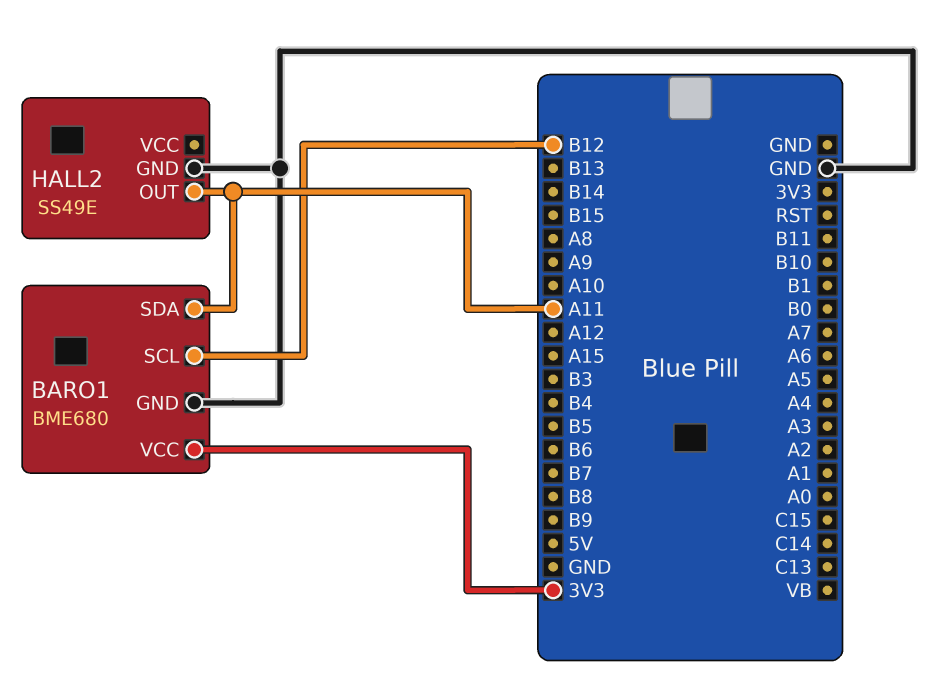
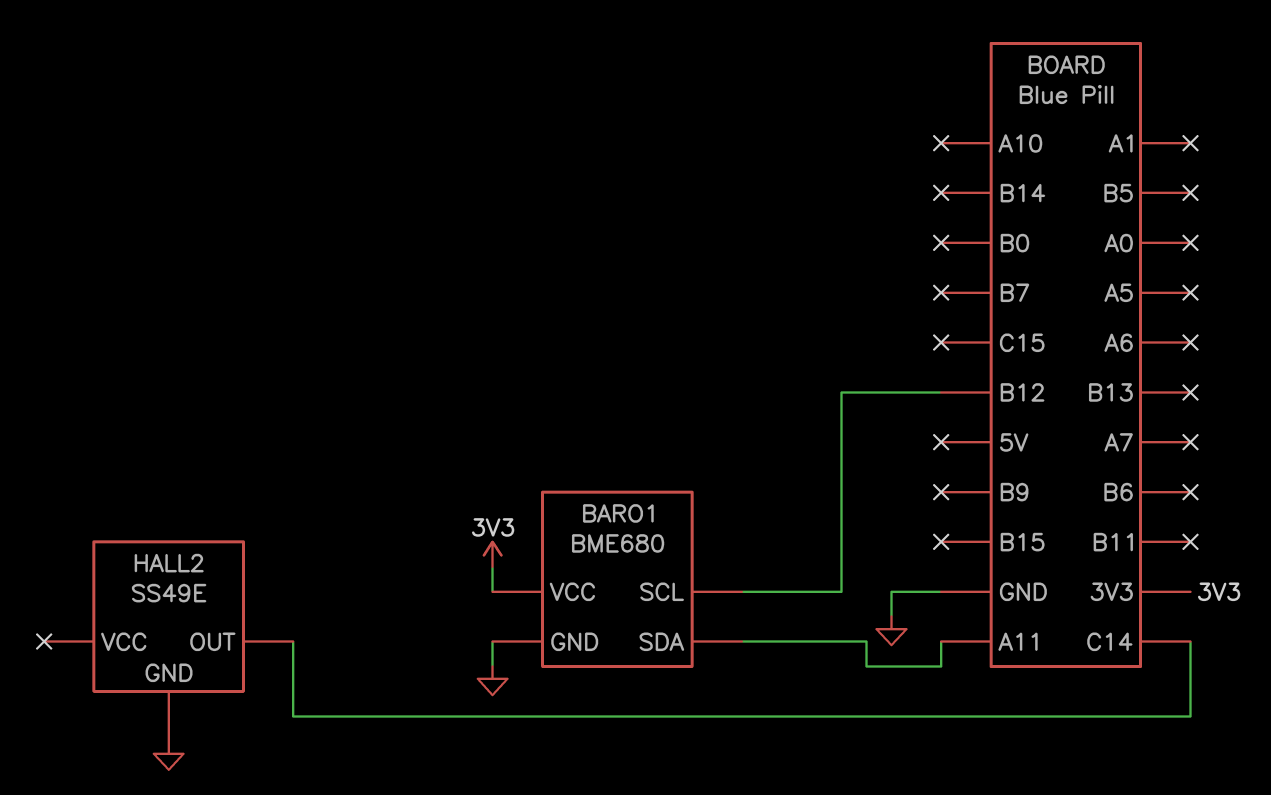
HALL2 pin OUT: A11 -> C14

